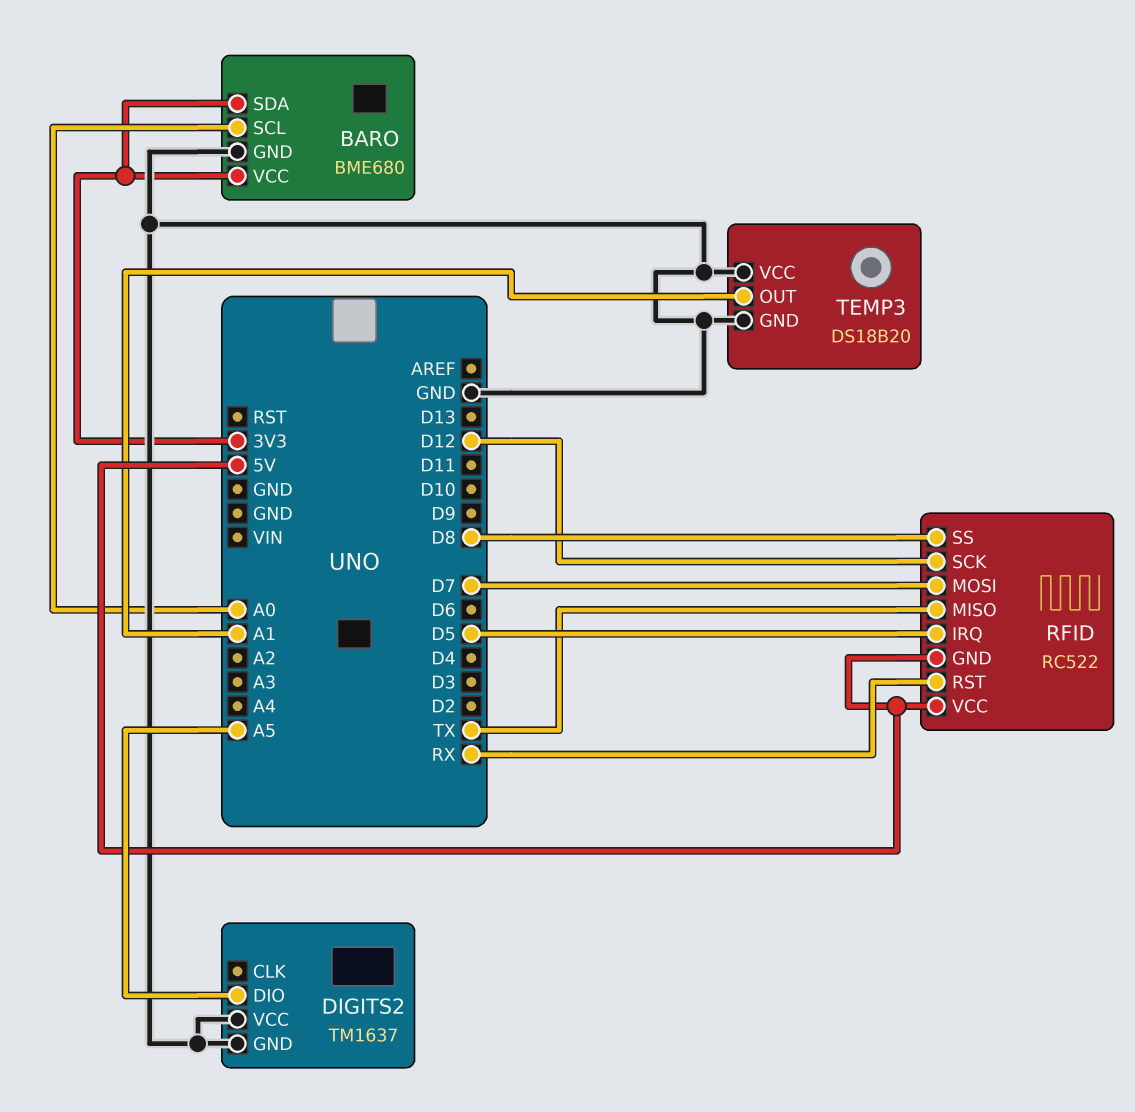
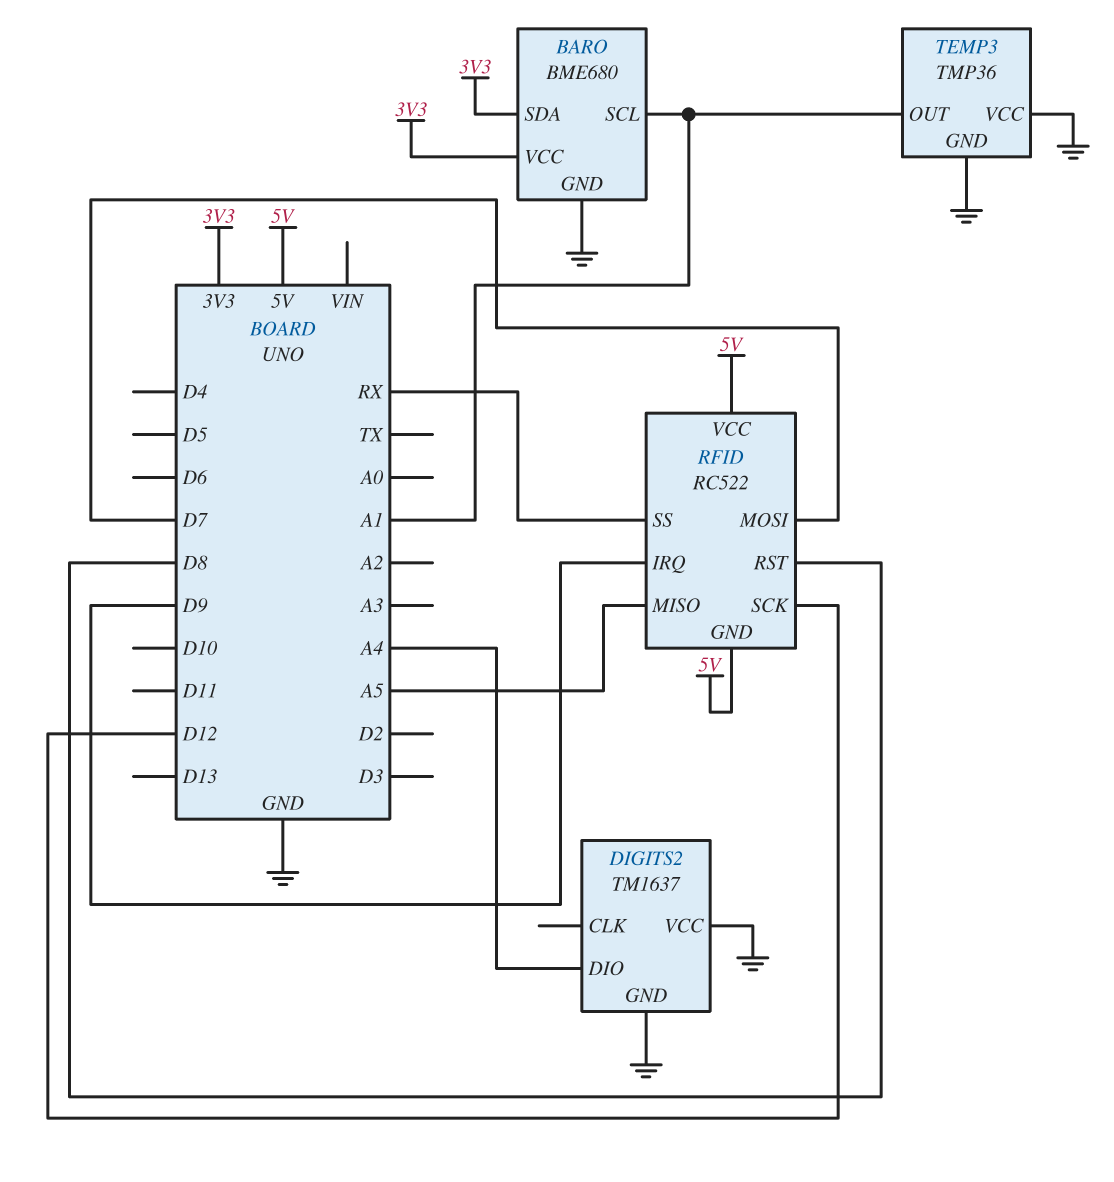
BARO pin SCL: A0 -> A1
DIGITS2 pin DIO: A5 -> A4
RFID pin IRQ: D5 -> D9
RFID pin MISO: TX -> A5
RFID pin RST: RX -> D8
RFID pin SS: D8 -> RX
TEMP3: DS18B20 -> TMP36

